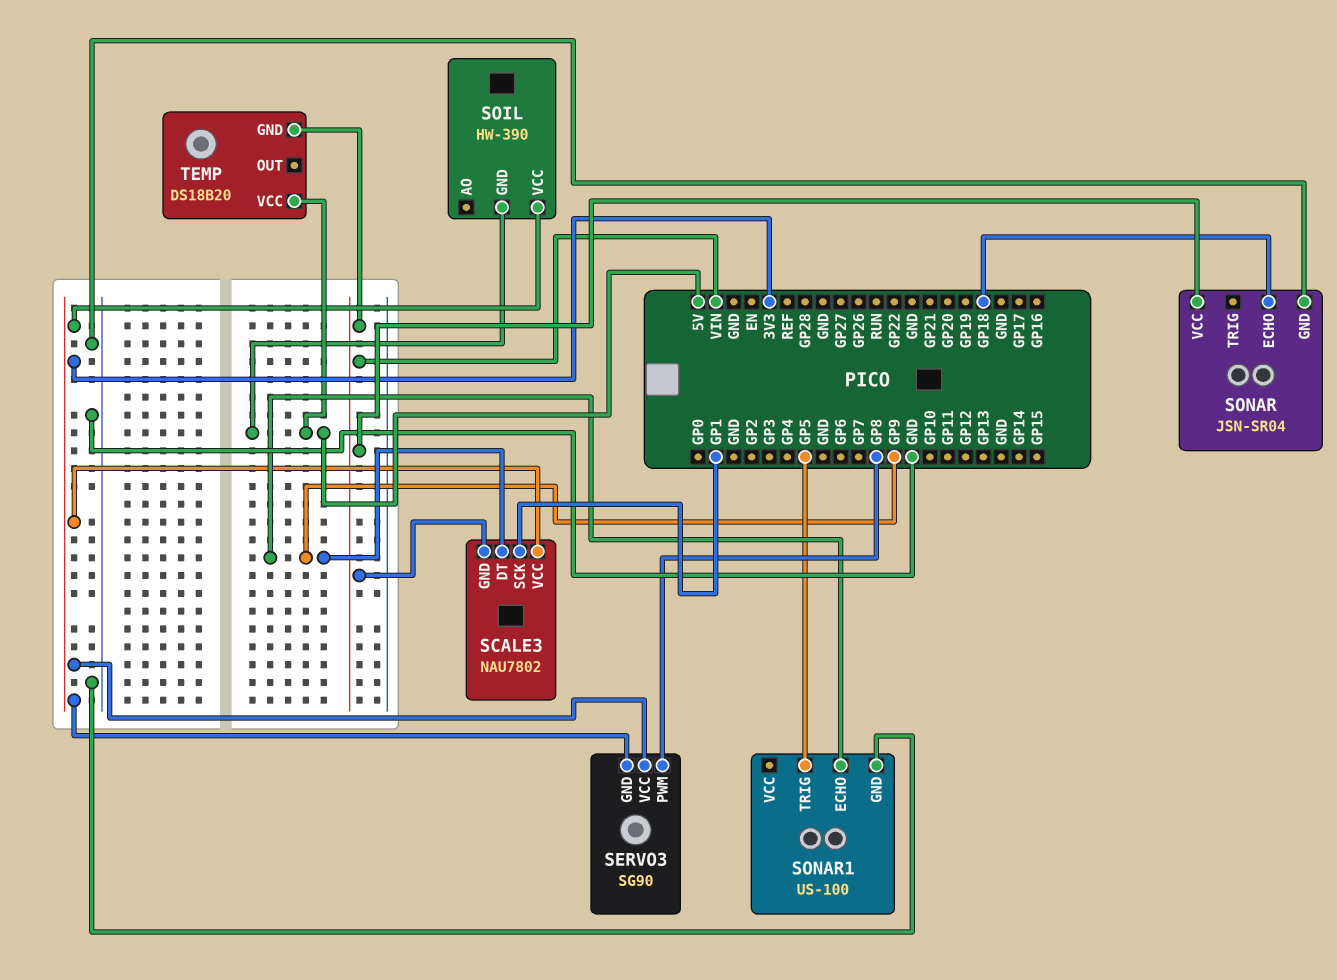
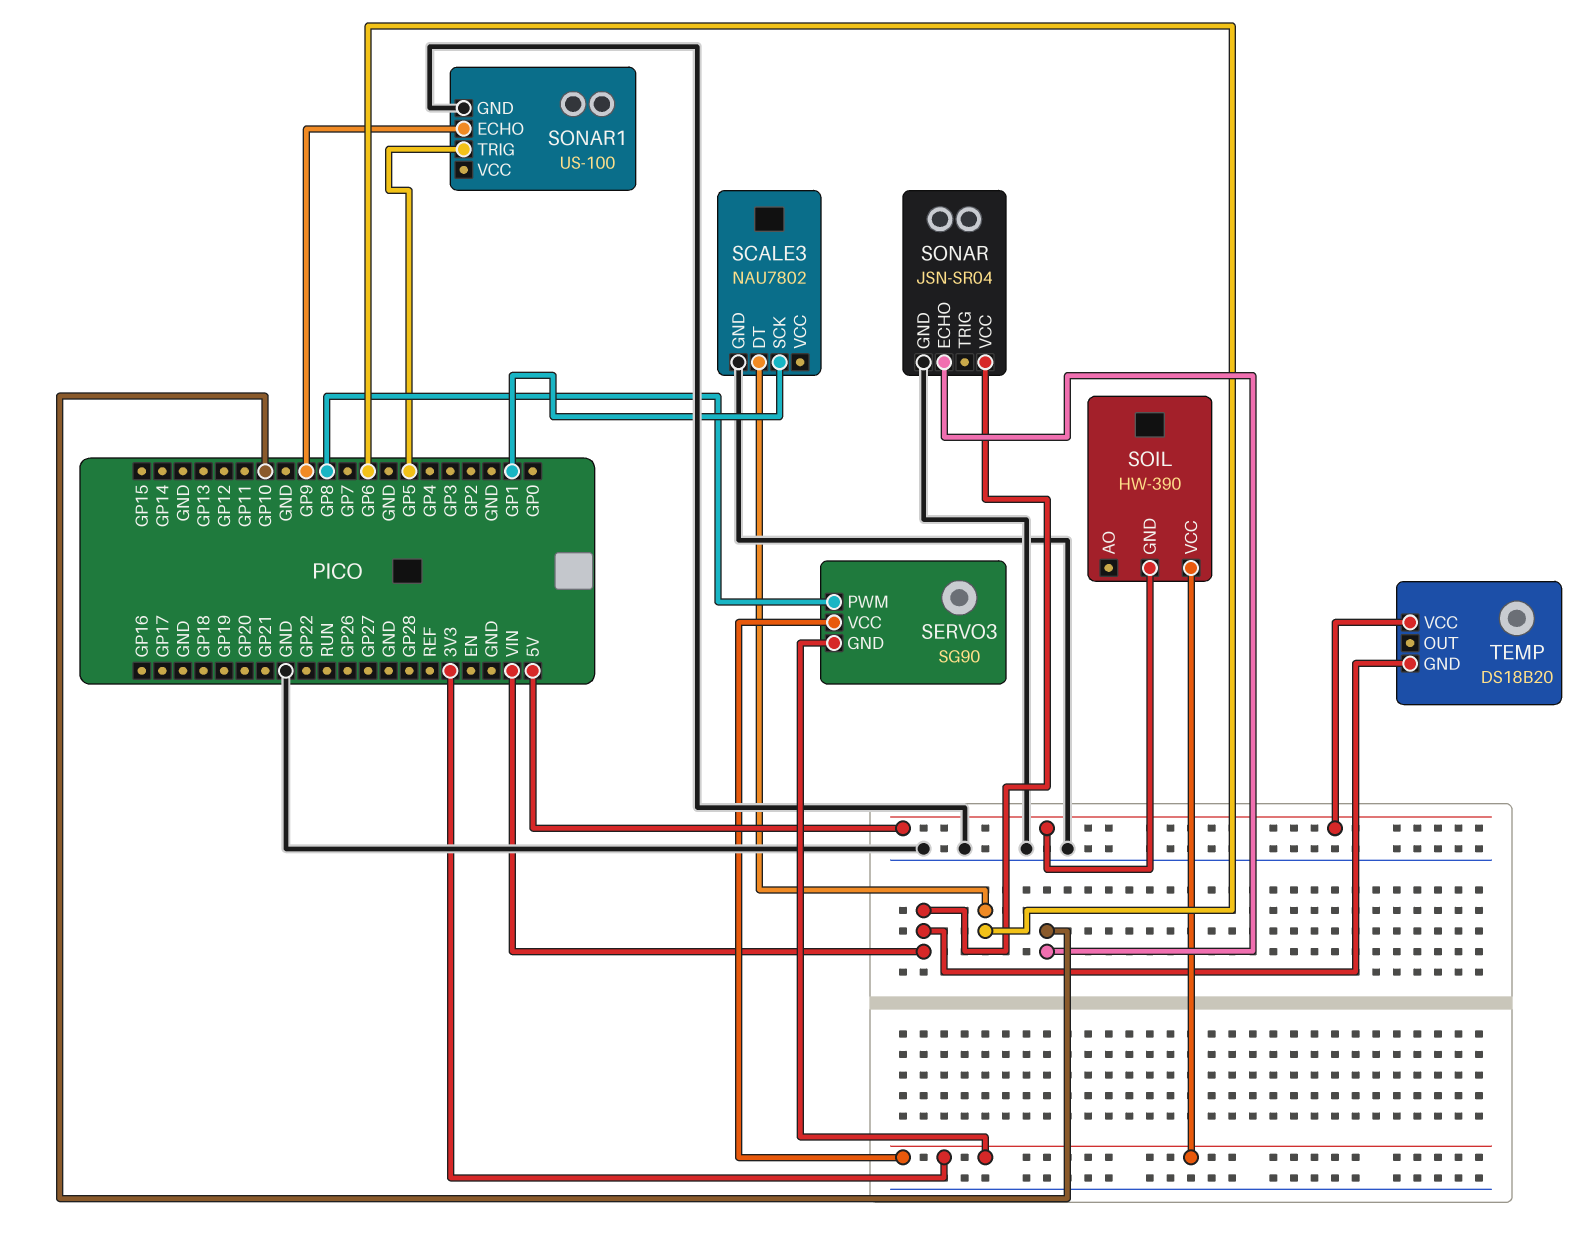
SCALE3 pin DT: GP9 -> GP6
SCALE3 pin GND: VIN -> GND
SCALE3 pin VCC: 3V3 -> none
SONAR pin ECHO: GP18 -> GP10

